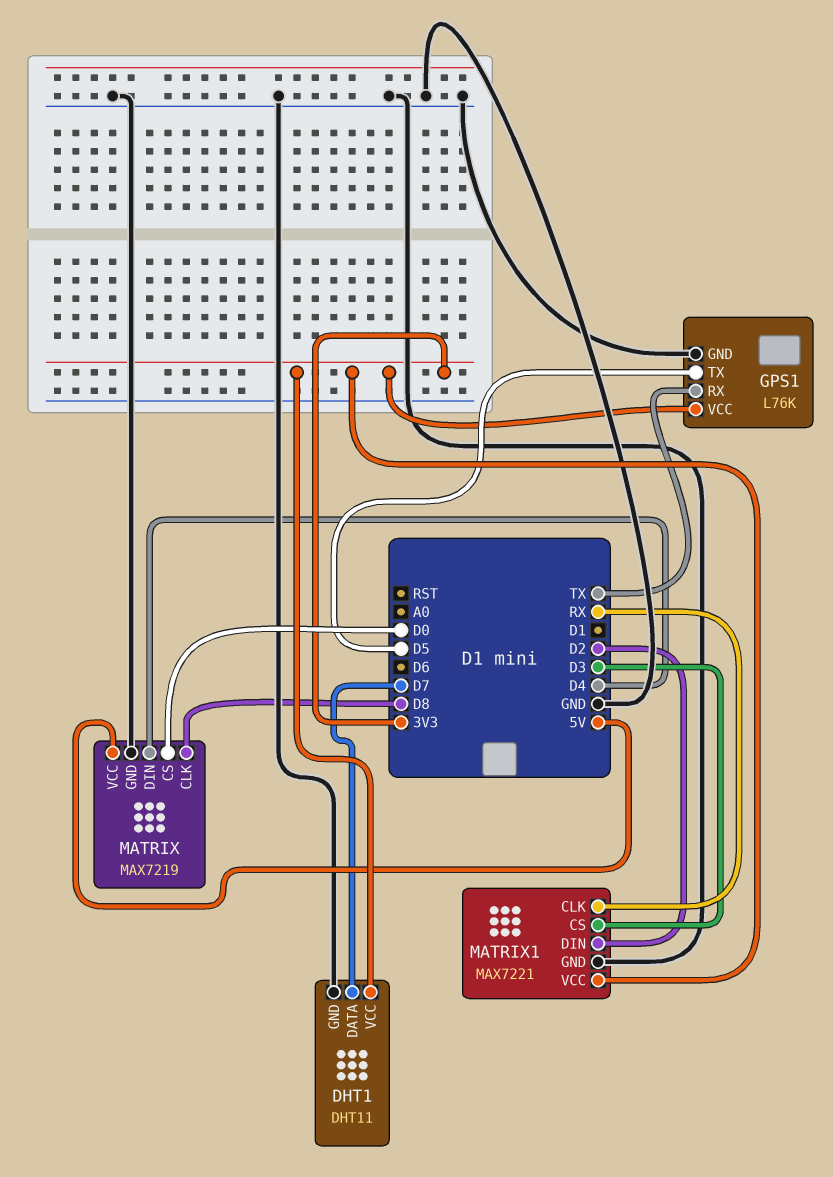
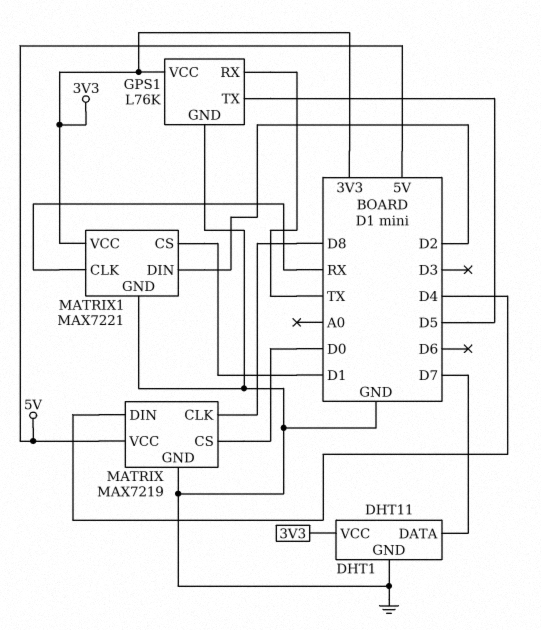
MATRIX1 pin CS: D3 -> D1

